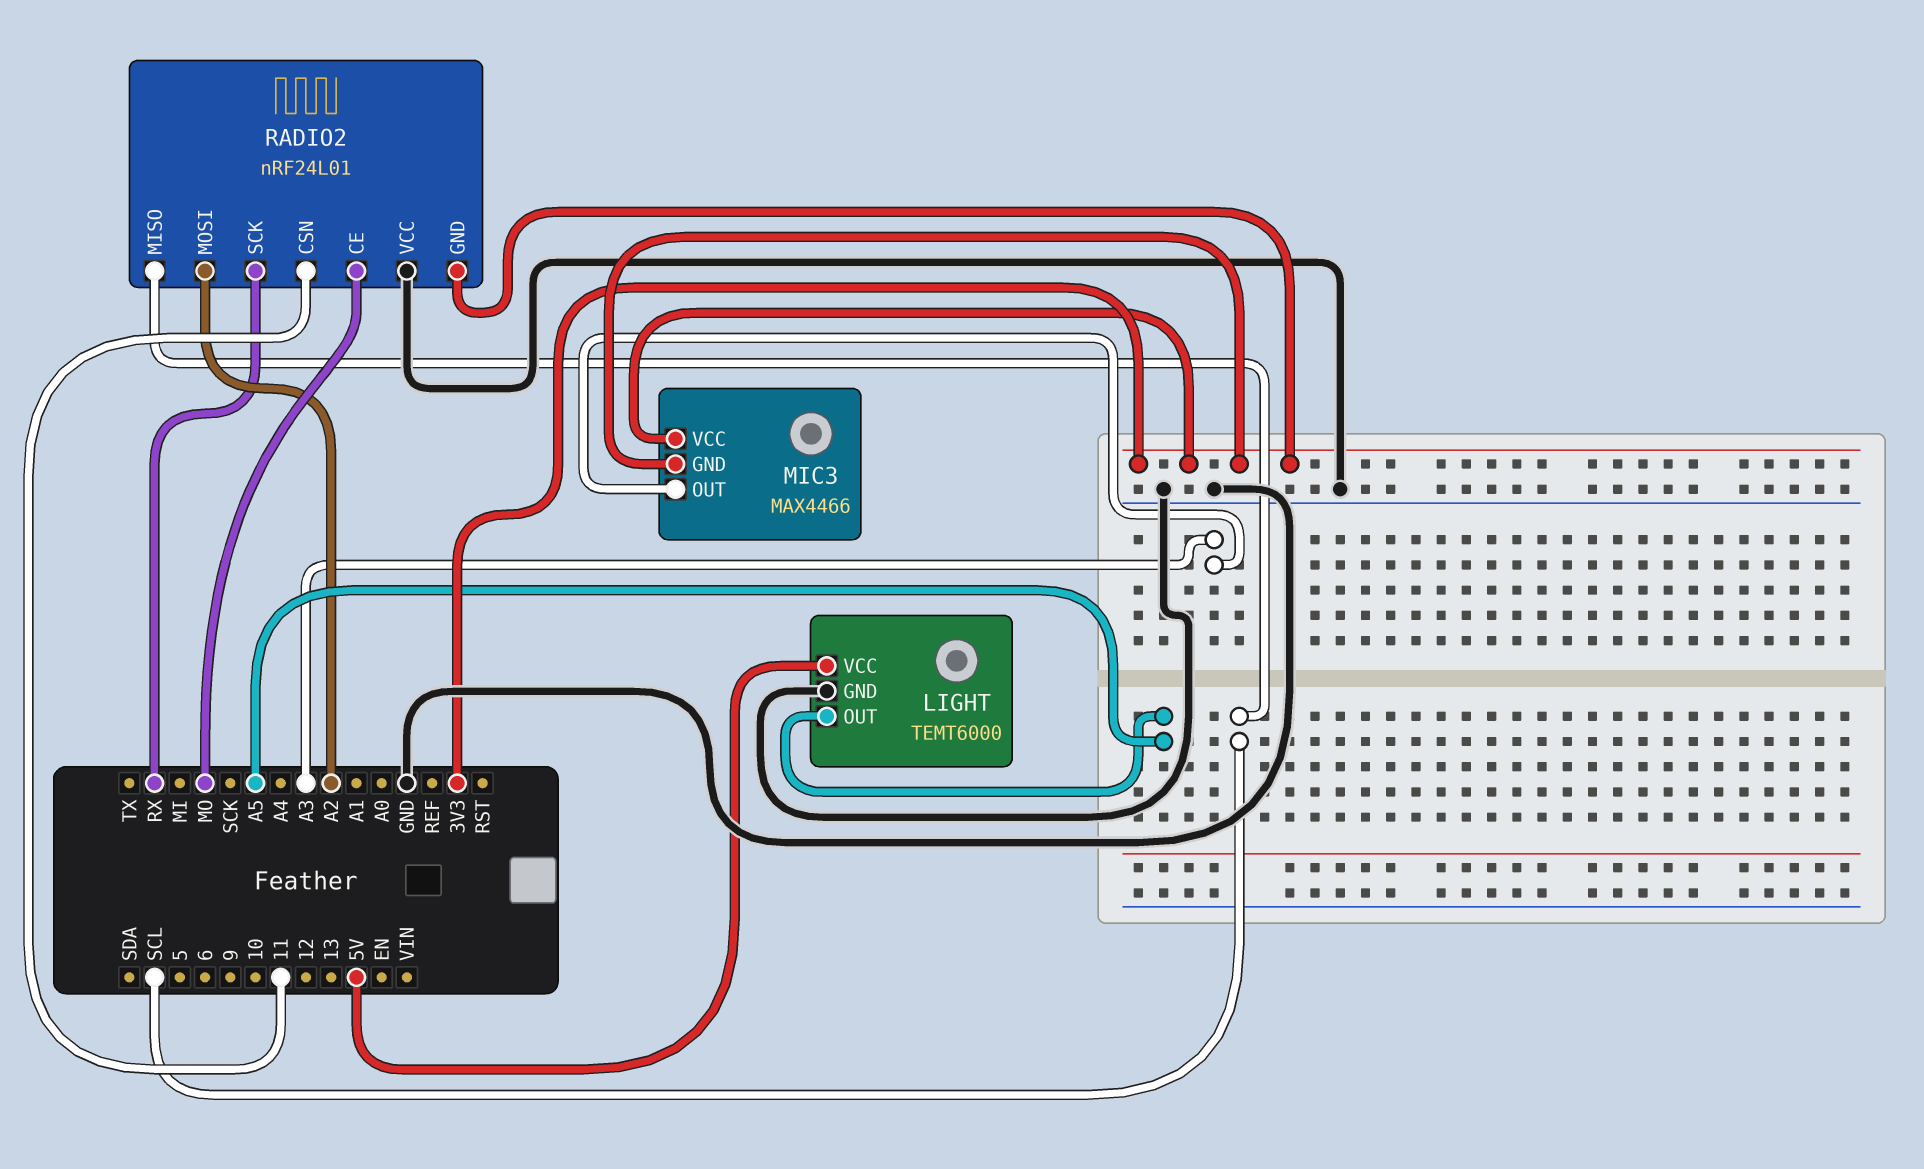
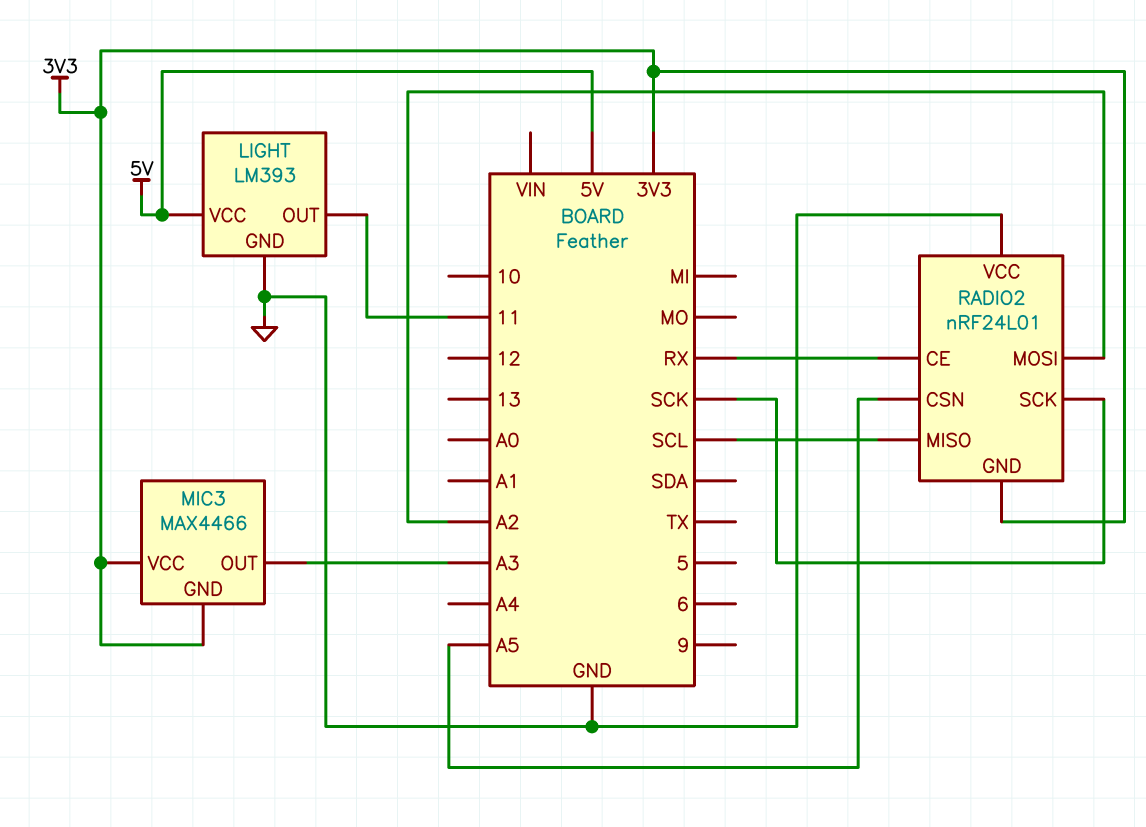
LIGHT: TEMT6000 -> LM393
LIGHT pin OUT: A5 -> 11
RADIO2 pin CE: MO -> RX
RADIO2 pin CSN: 11 -> A5
RADIO2 pin SCK: RX -> SCK

